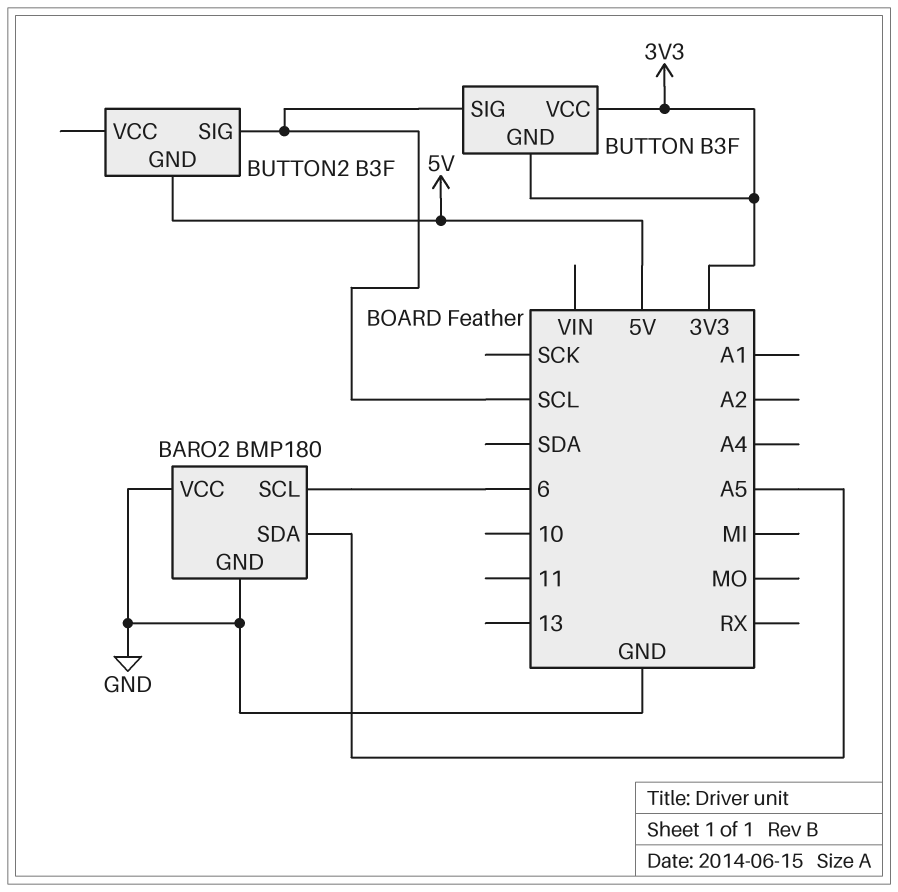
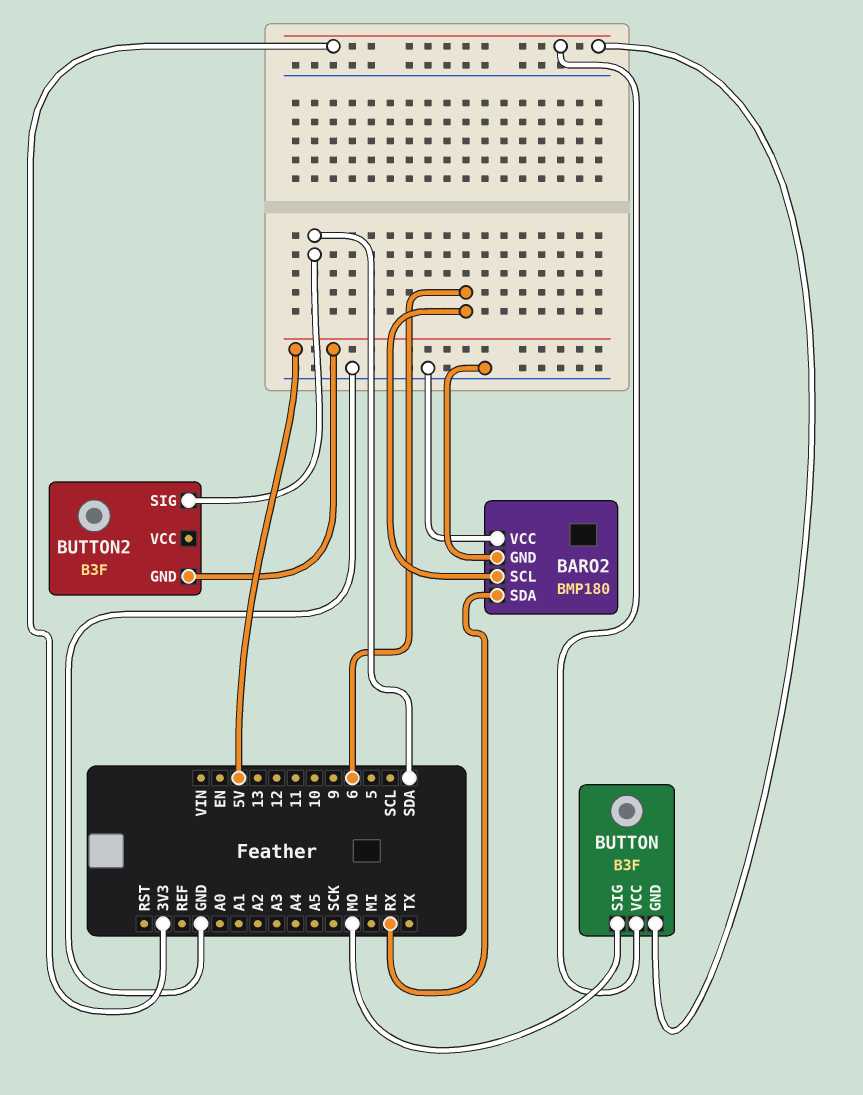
BARO2 pin SDA: A5 -> RX
BUTTON pin SIG: SCL -> MO
BUTTON2 pin SIG: SCL -> SDA

